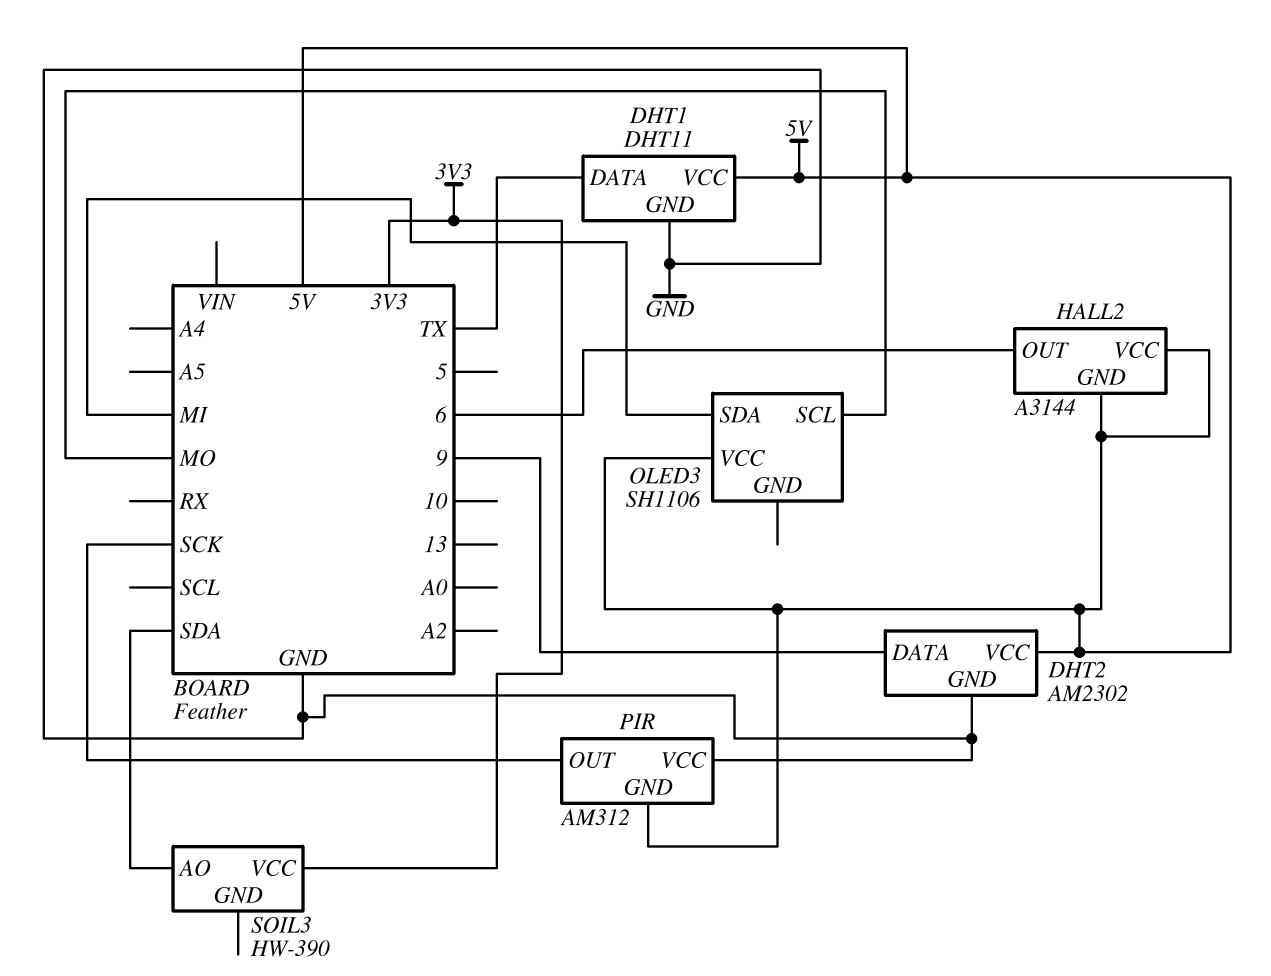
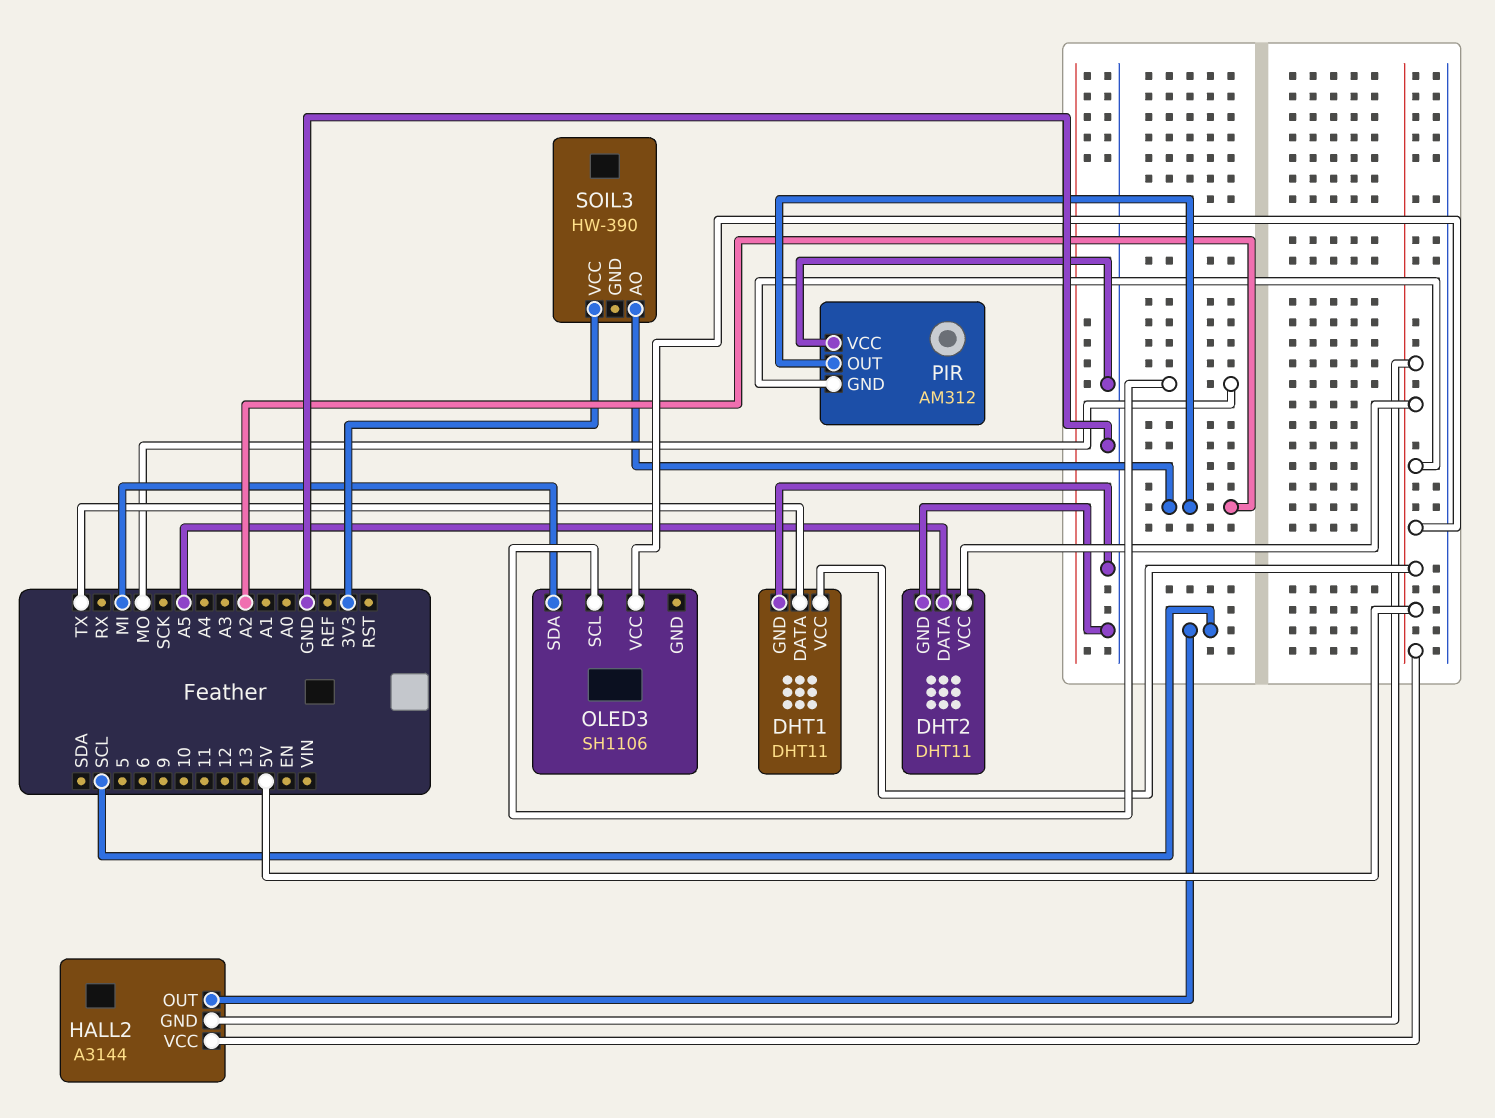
DHT2: AM2302 -> DHT11
DHT2 pin DATA: 9 -> A5
HALL2 pin OUT: 6 -> SCL
PIR pin OUT: SCK -> A2
SOIL3 pin AO: SDA -> A2

